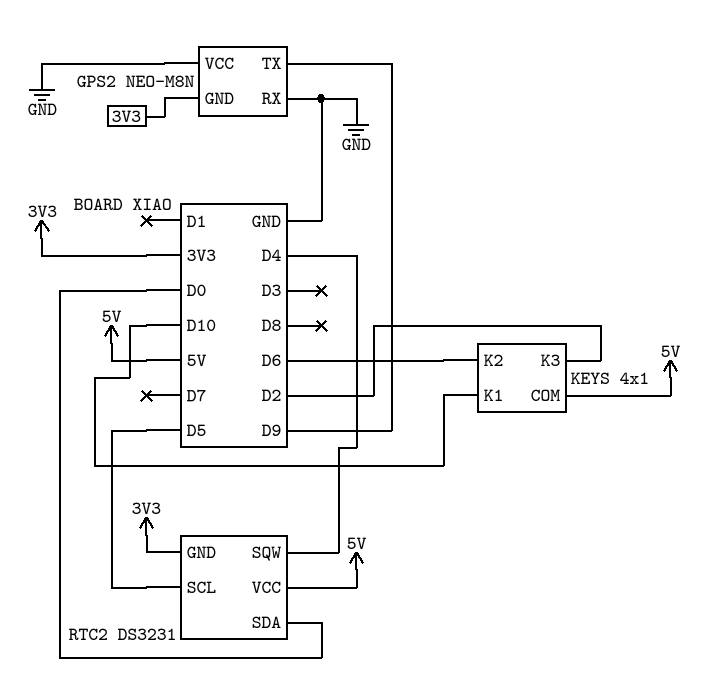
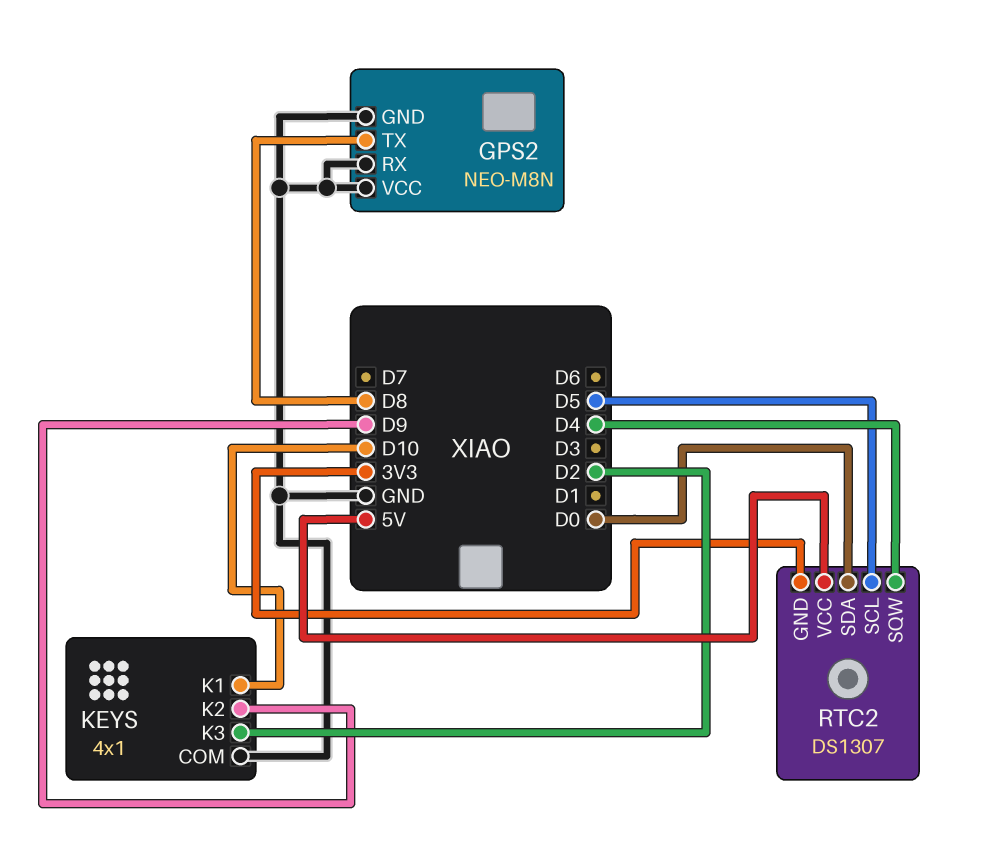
GPS2 pin GND: 3V3 -> GND
GPS2 pin TX: D9 -> D8
KEYS pin COM: 5V -> GND
KEYS pin K2: D6 -> D9
RTC2: DS3231 -> DS1307

